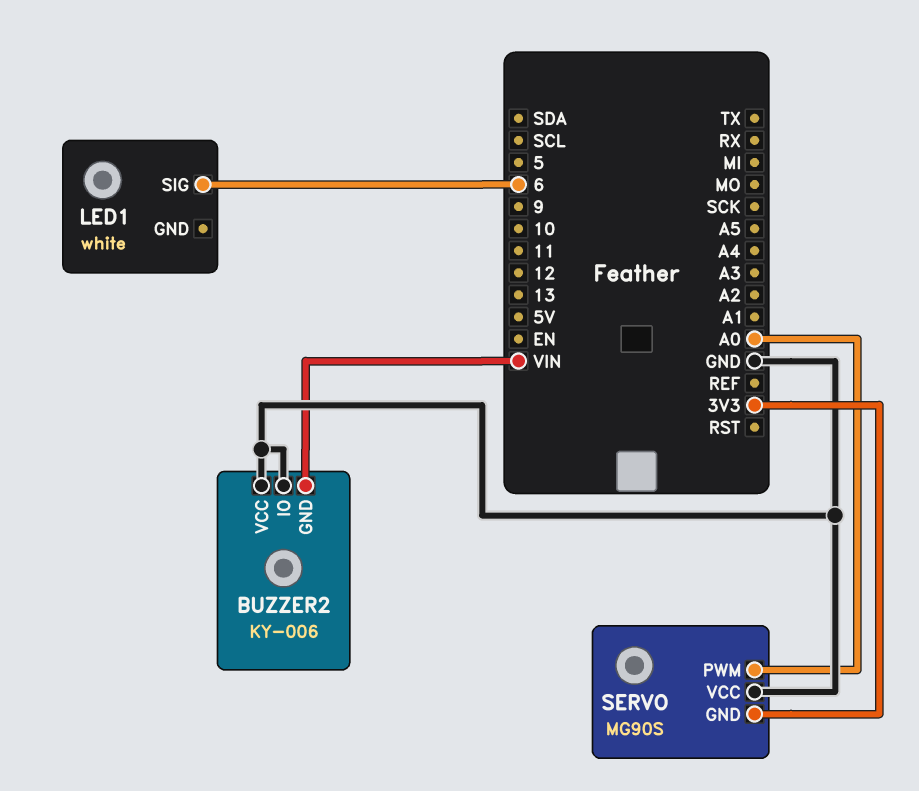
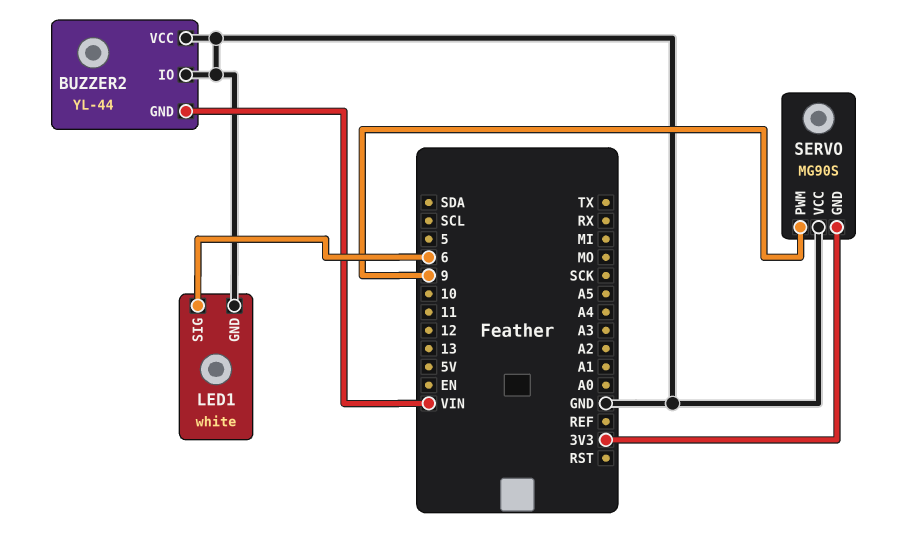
BUZZER2: KY-006 -> YL-44
LED1 pin GND: none -> GND
SERVO pin PWM: A0 -> 9

